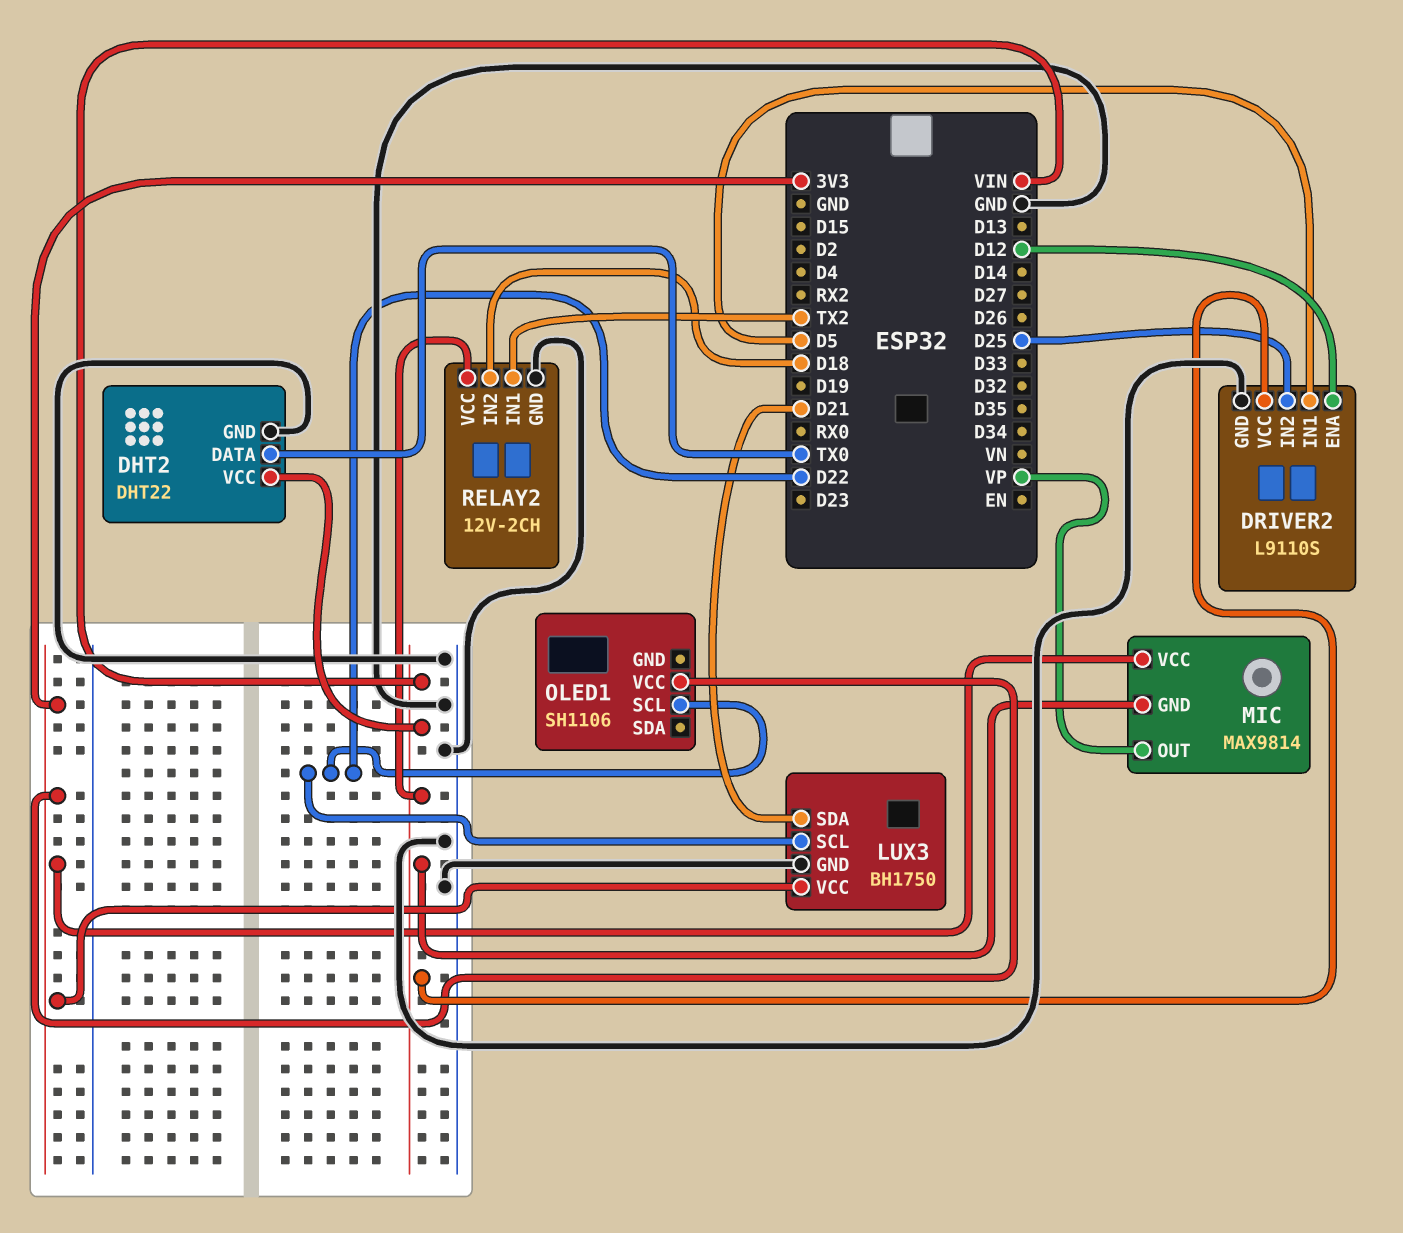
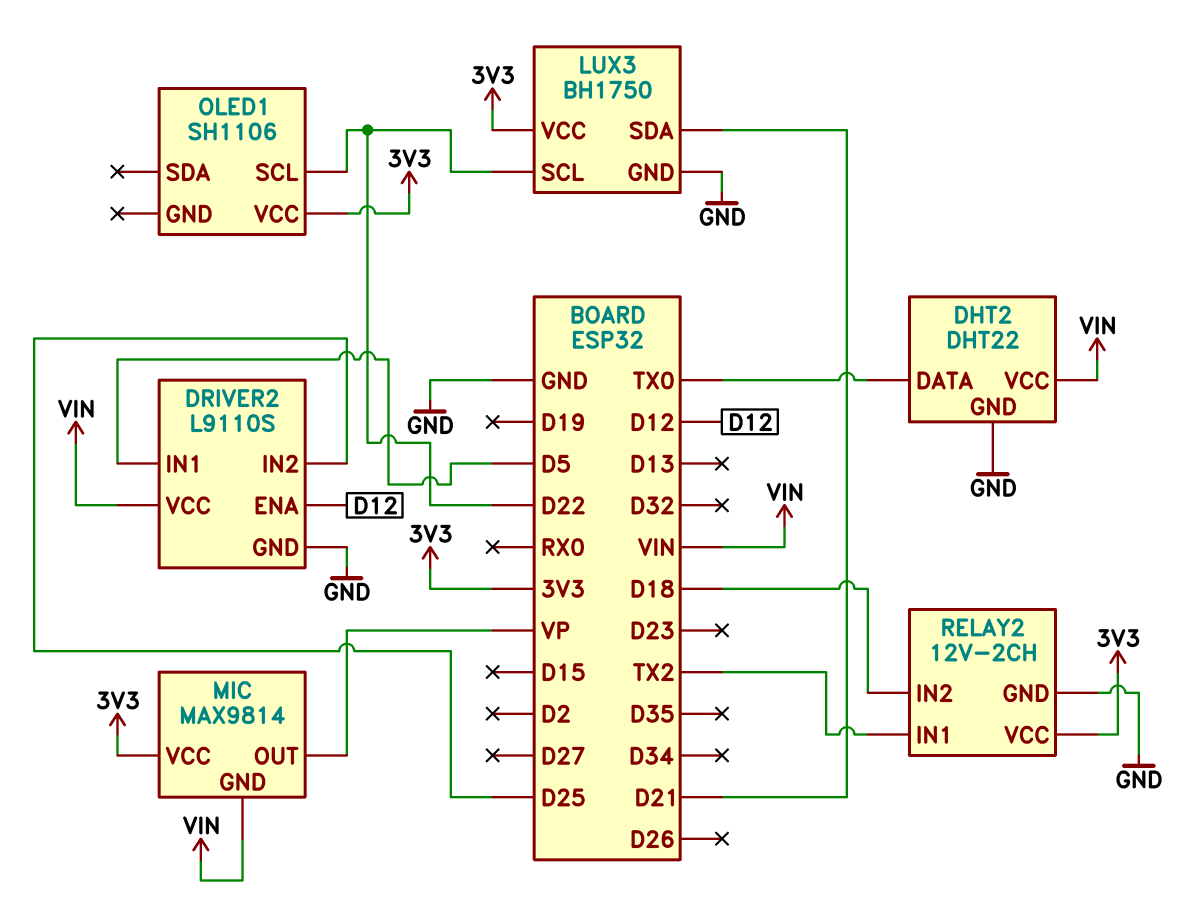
RELAY2 pin VCC: VIN -> 3V3

